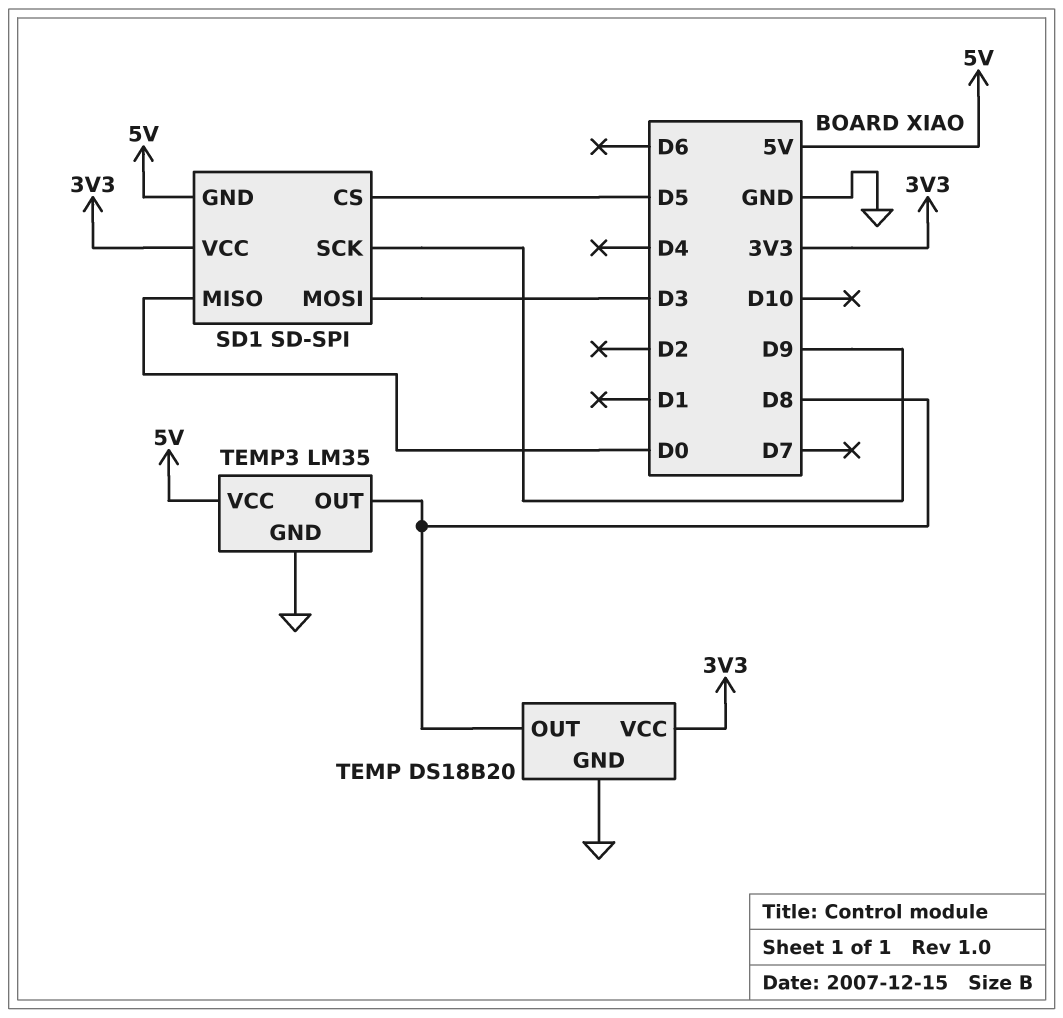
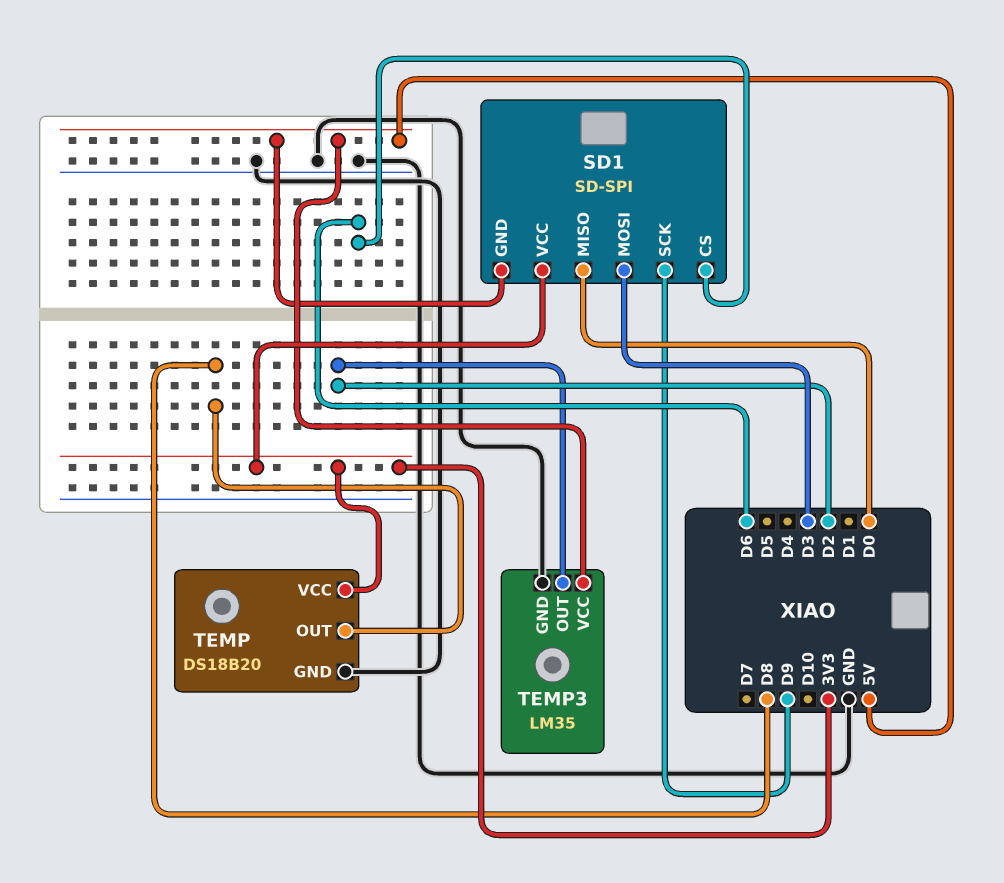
SD1 pin CS: D5 -> D6
TEMP3 pin OUT: D8 -> D2

